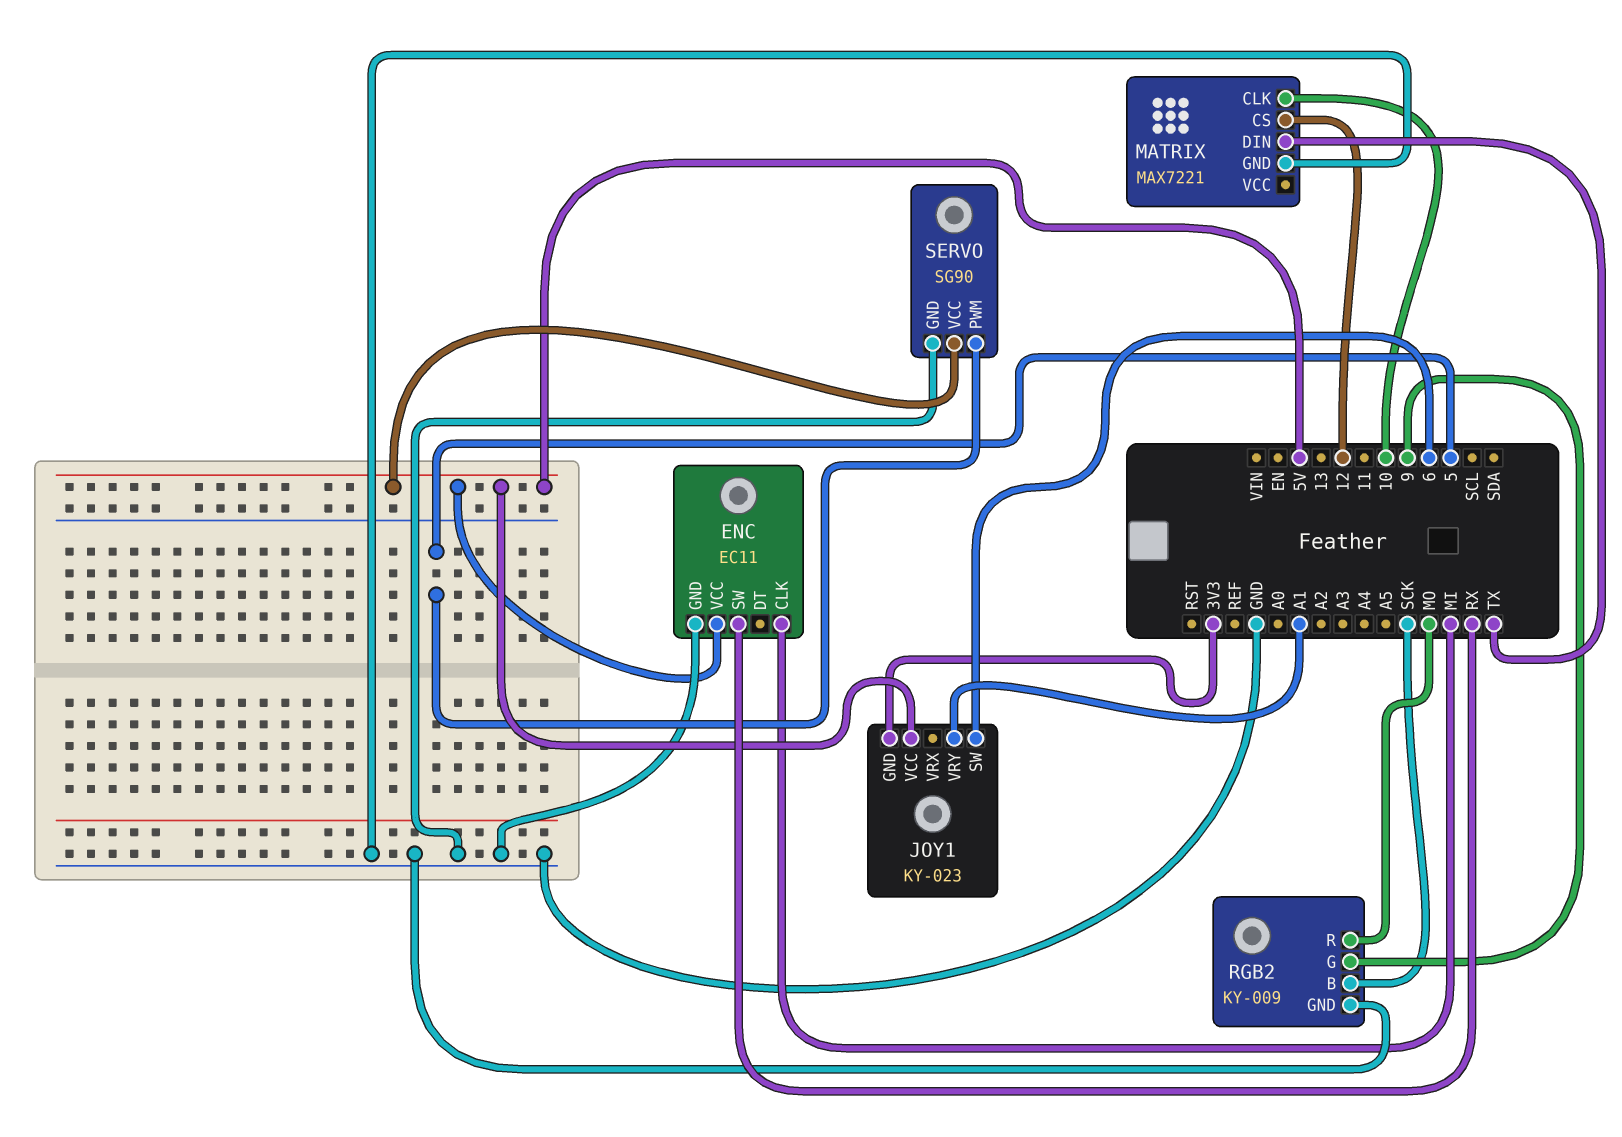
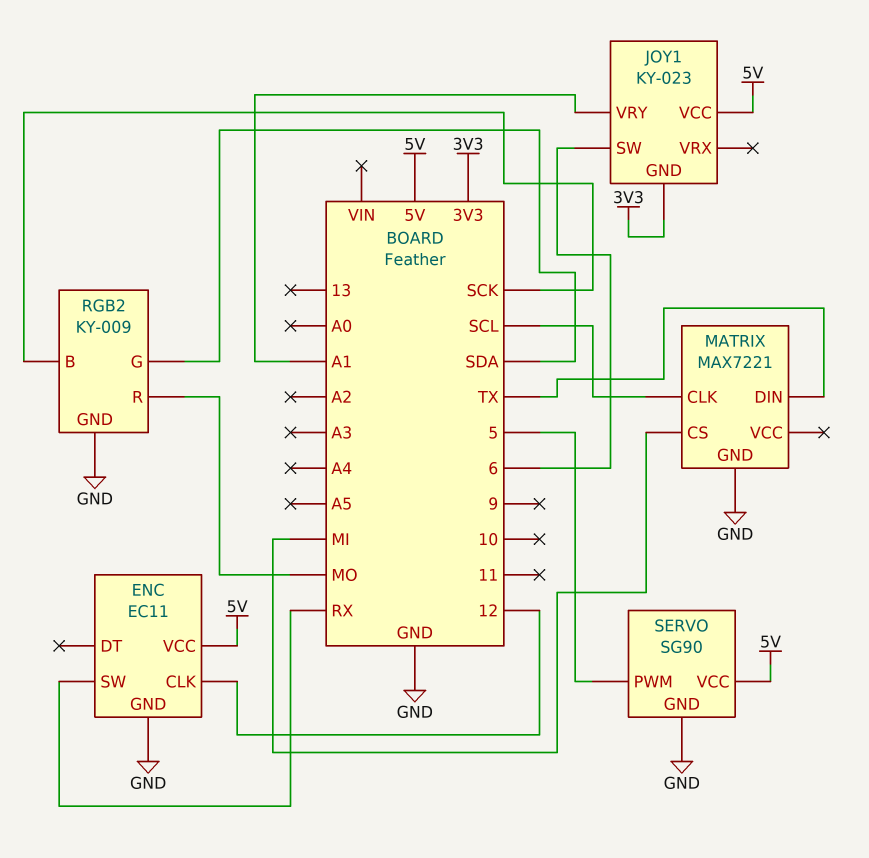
ENC pin CLK: MI -> 12
MATRIX pin CLK: 10 -> SCL
MATRIX pin CS: 12 -> MI
RGB2 pin G: 9 -> SDA

